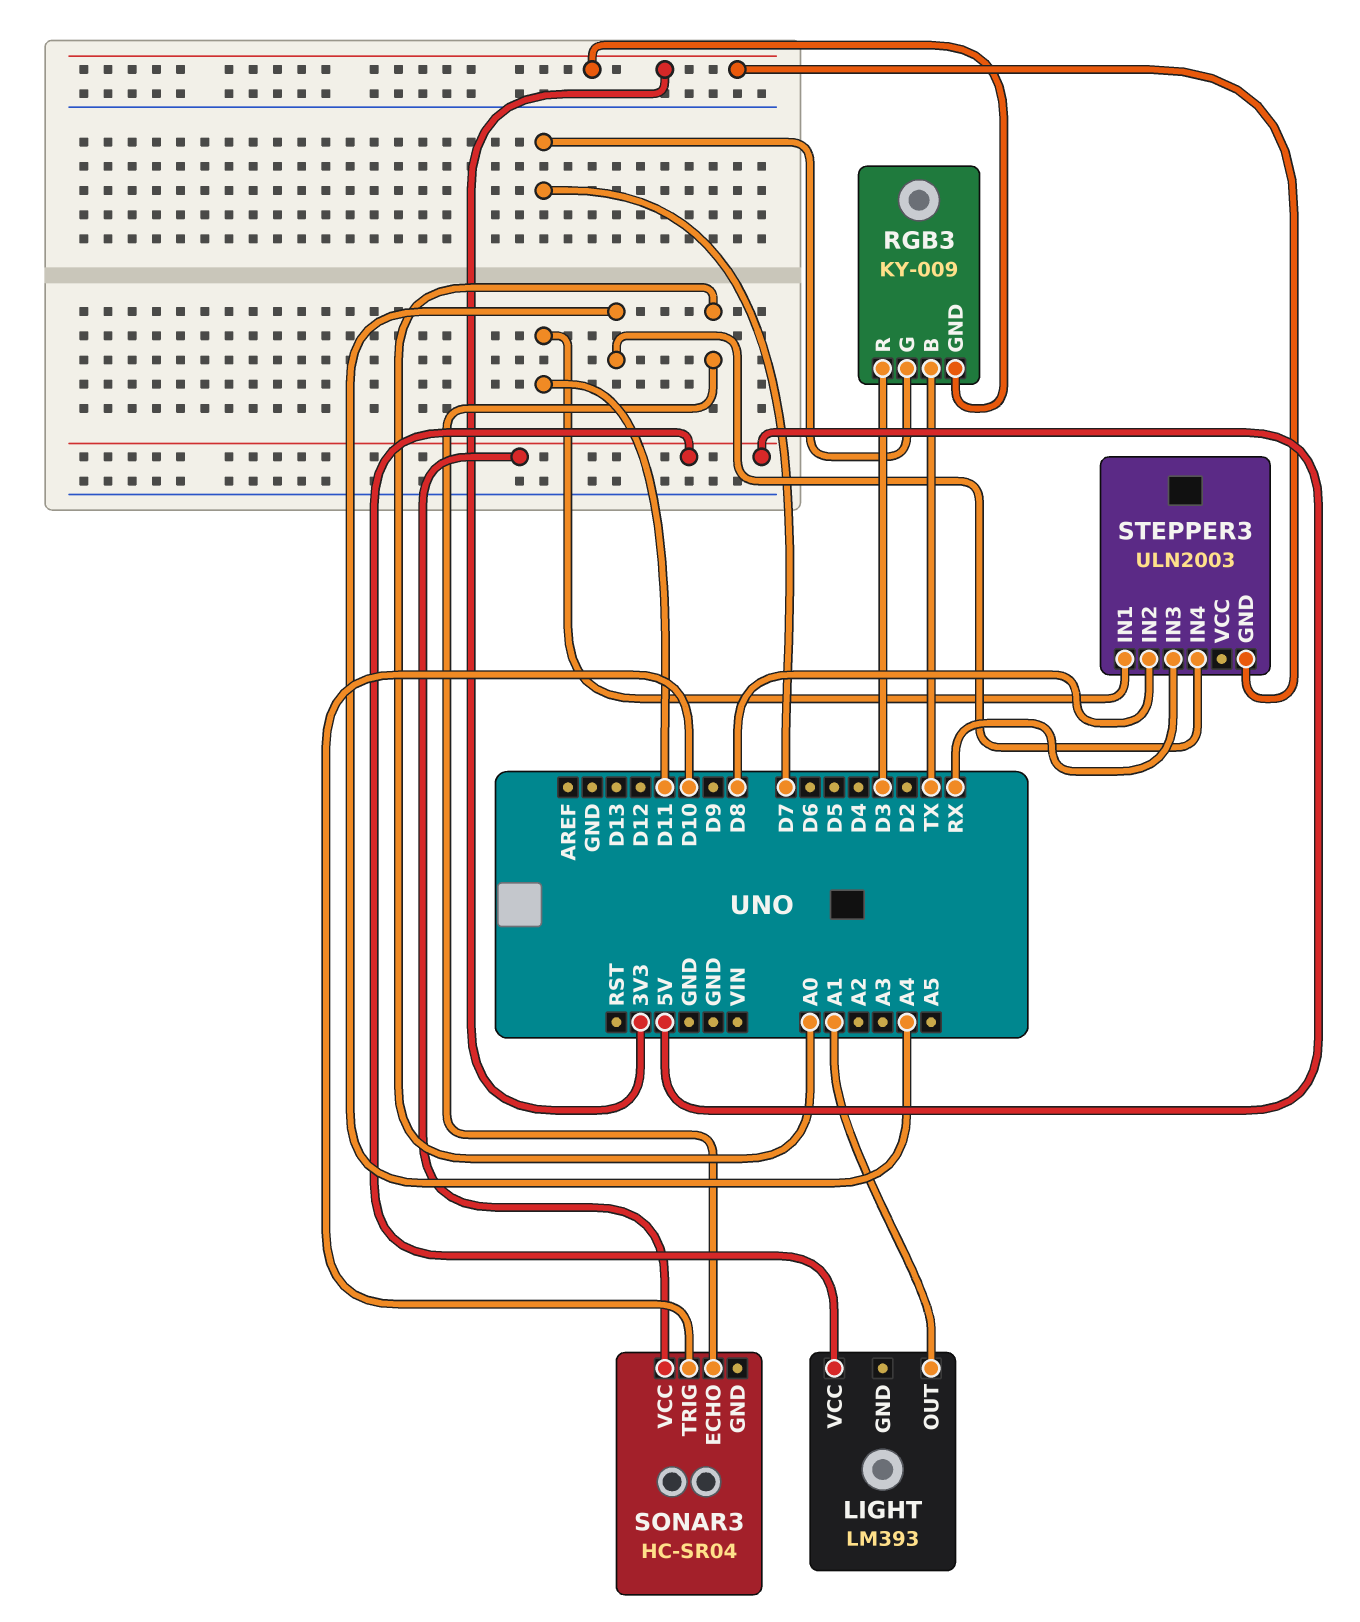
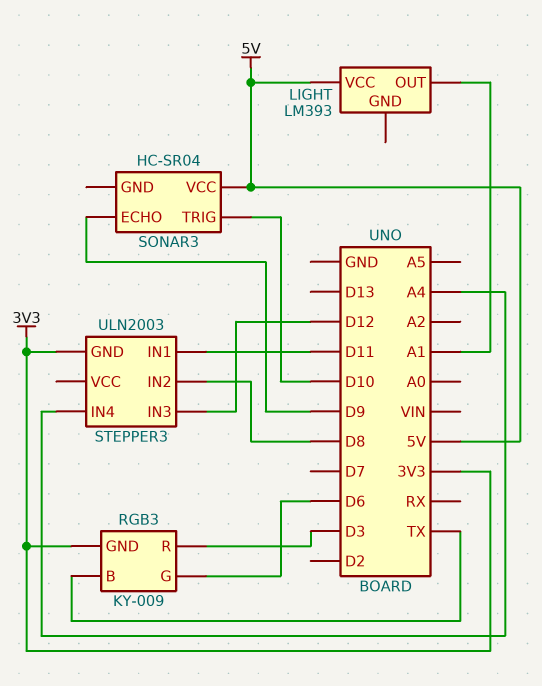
RGB3 pin G: D7 -> D6
SONAR3 pin ECHO: A0 -> D9
STEPPER3 pin IN3: RX -> D12

